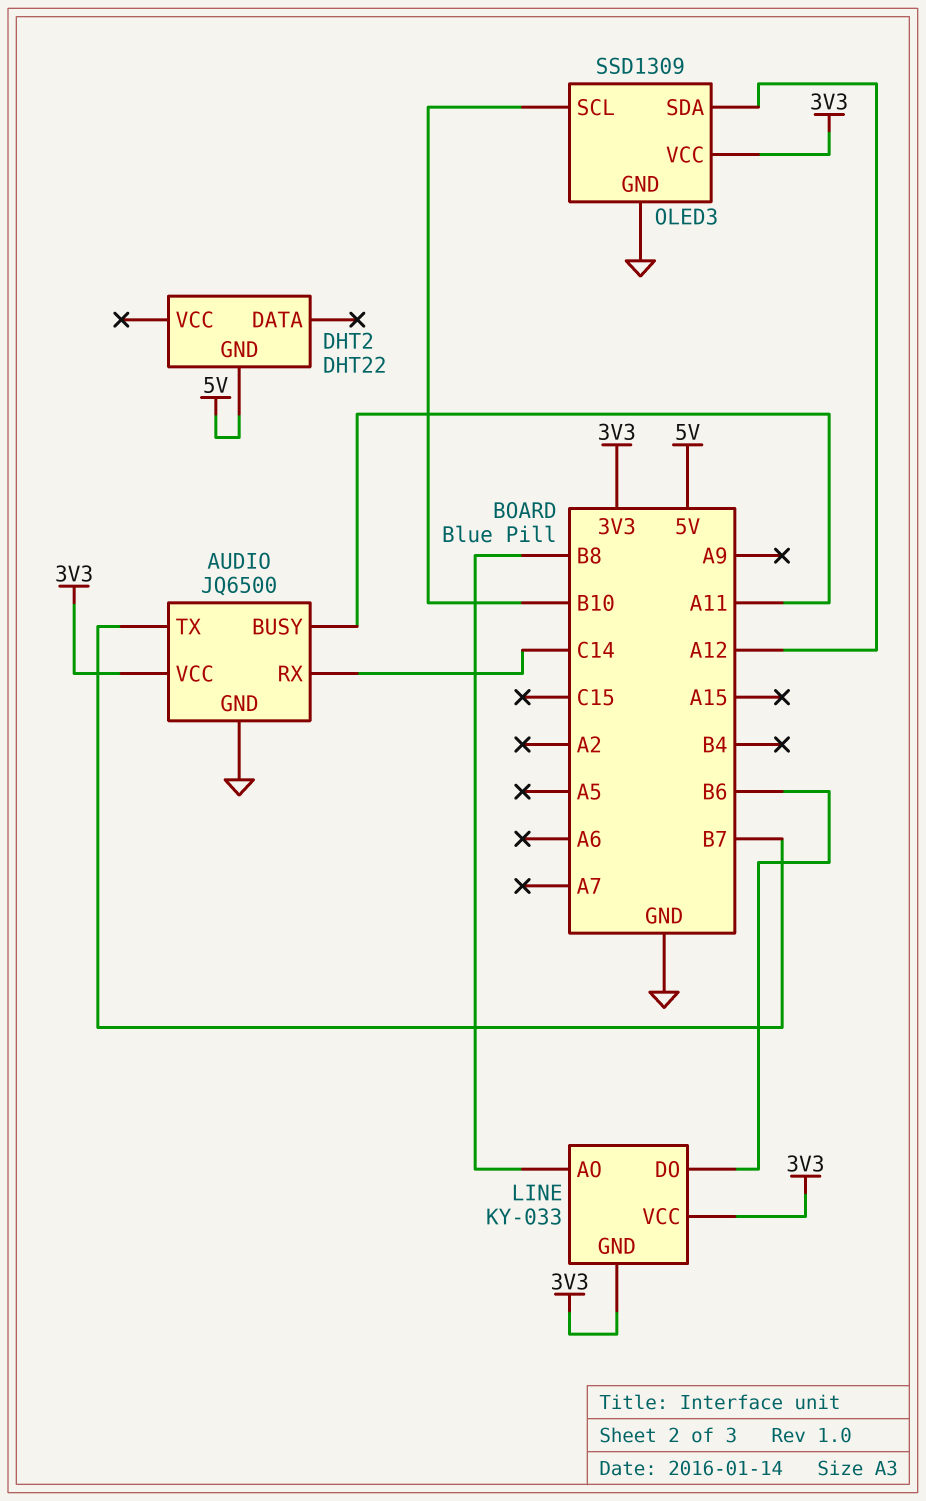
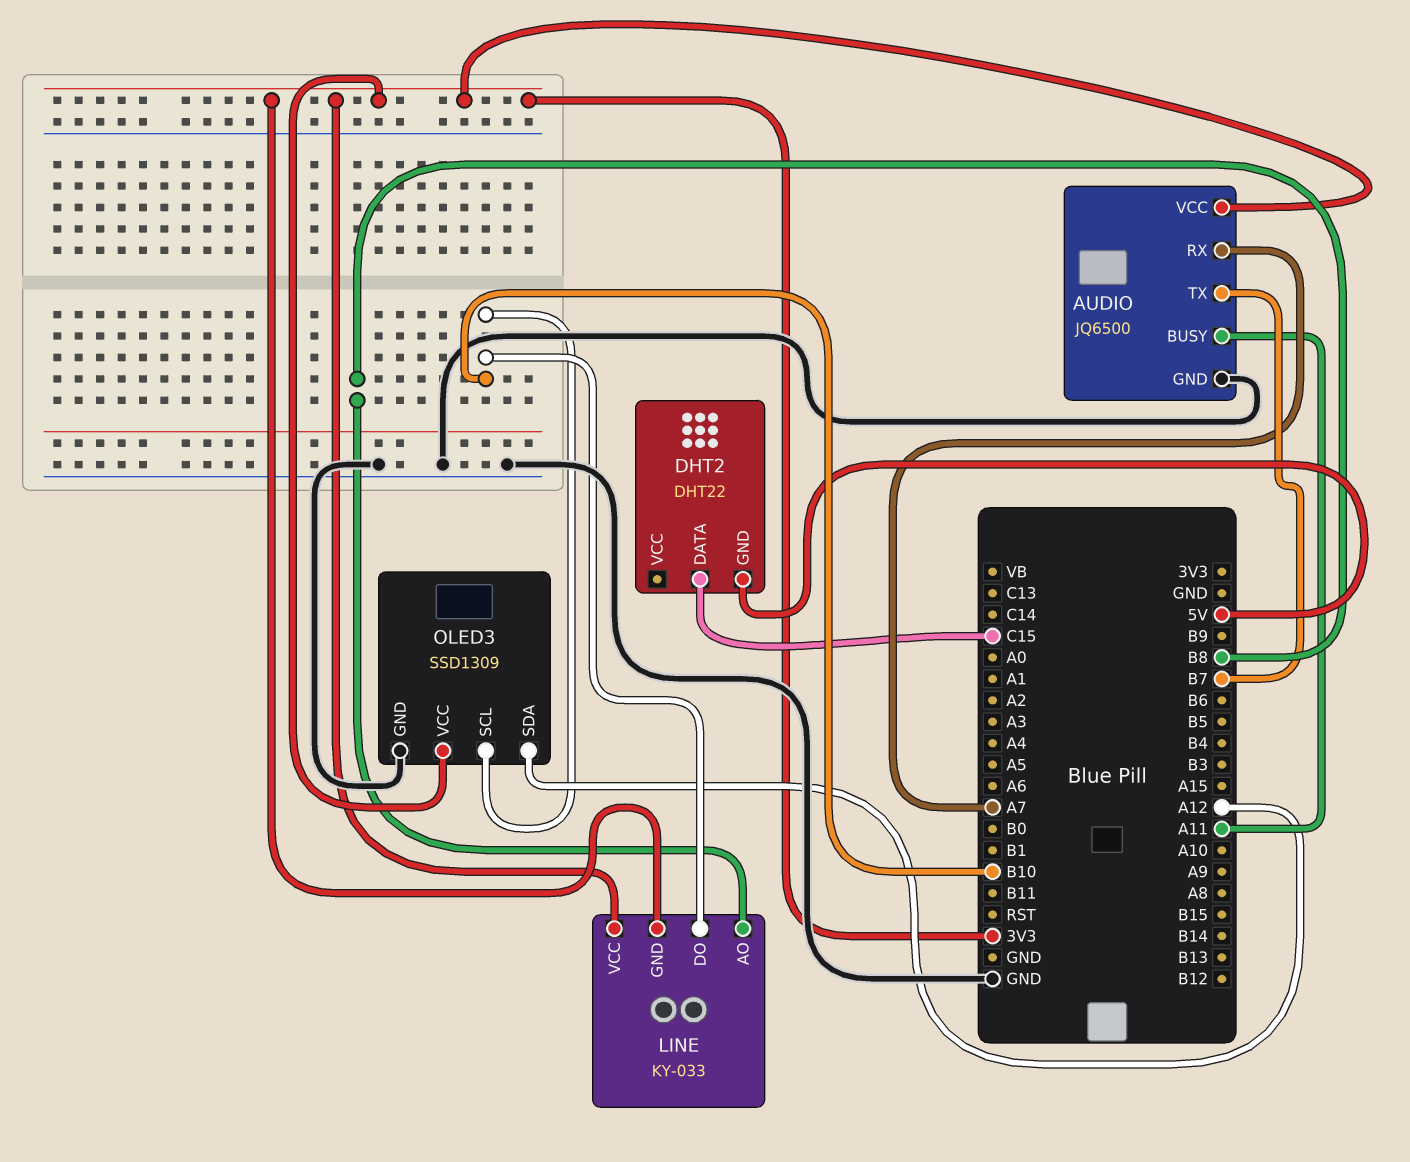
AUDIO pin RX: C14 -> A7
DHT2 pin DATA: none -> C15
LINE pin DO: B6 -> B10

